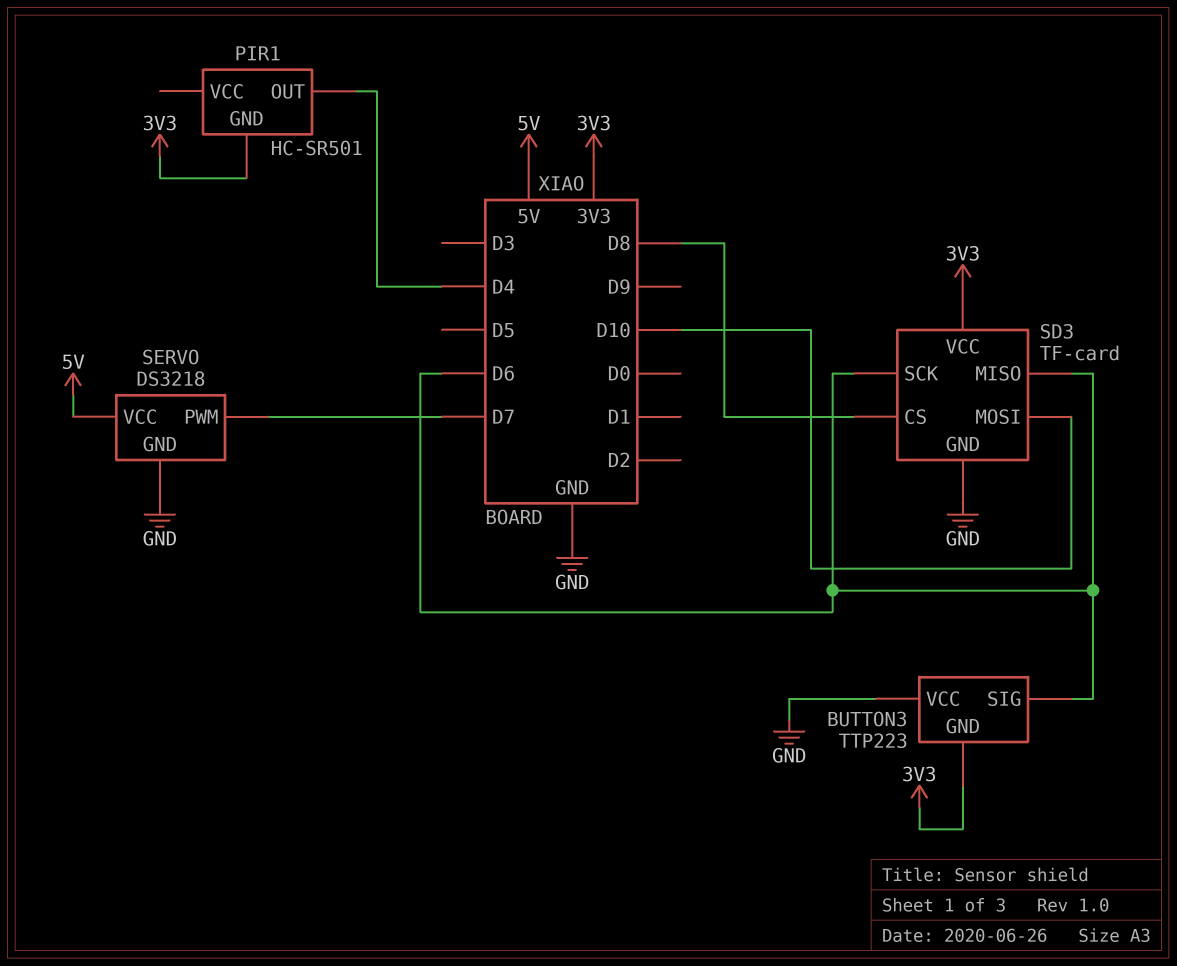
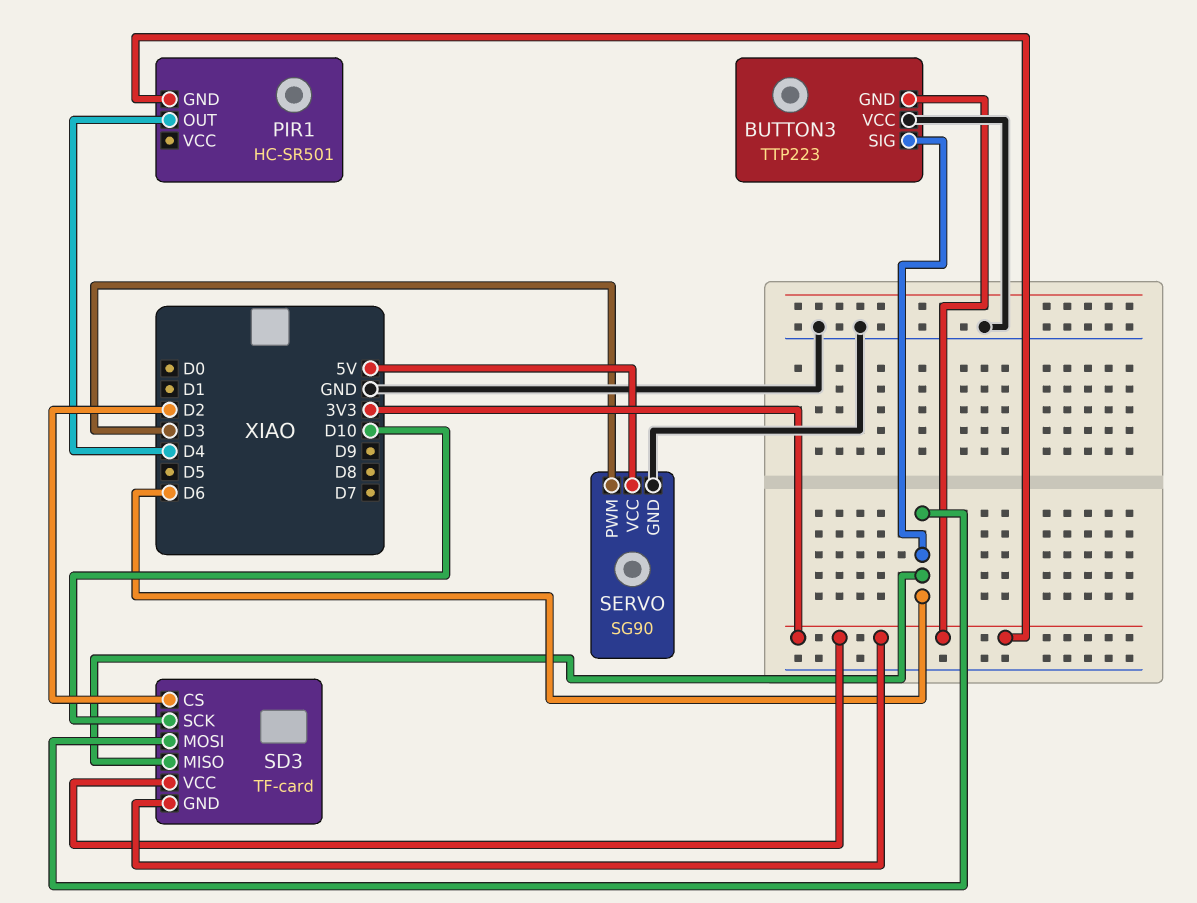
SD3 pin CS: D8 -> D2
SD3 pin GND: GND -> 3V3
SD3 pin MOSI: D10 -> D6
SD3 pin SCK: D6 -> D10
SERVO: DS3218 -> SG90
SERVO pin PWM: D7 -> D3

